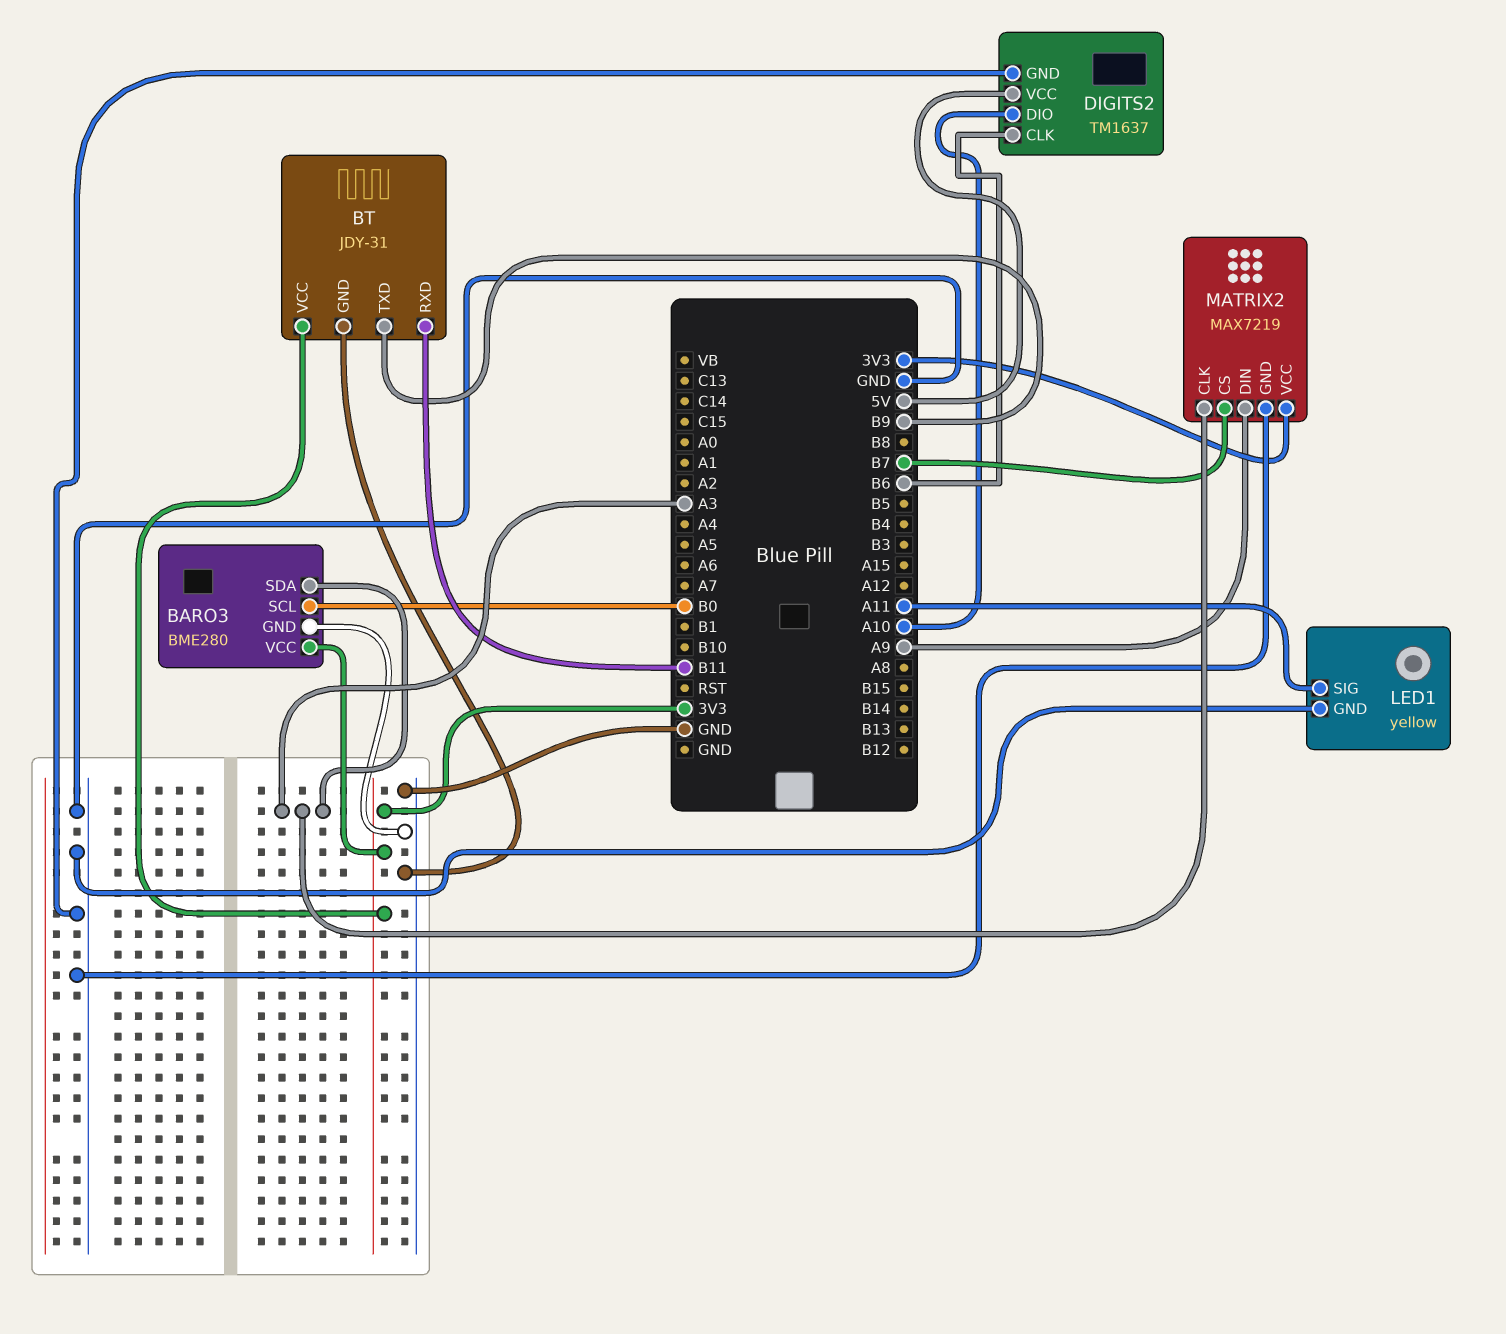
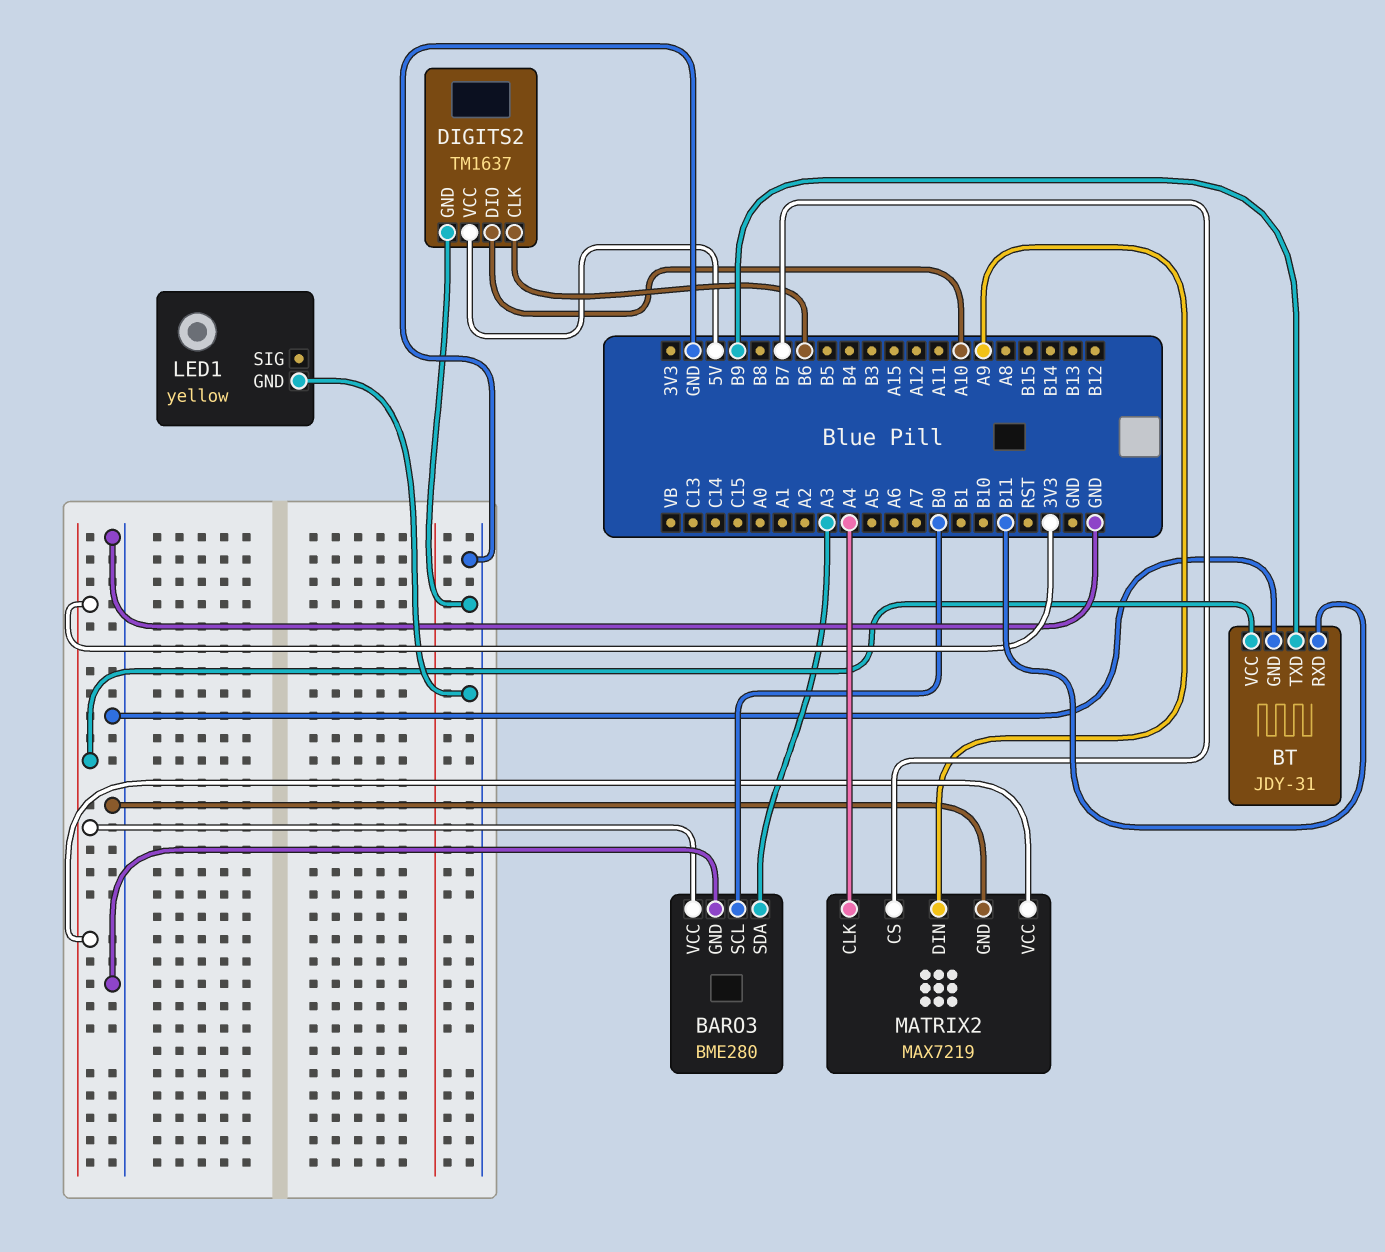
LED1 pin SIG: A11 -> none
MATRIX2 pin CLK: A3 -> A4

